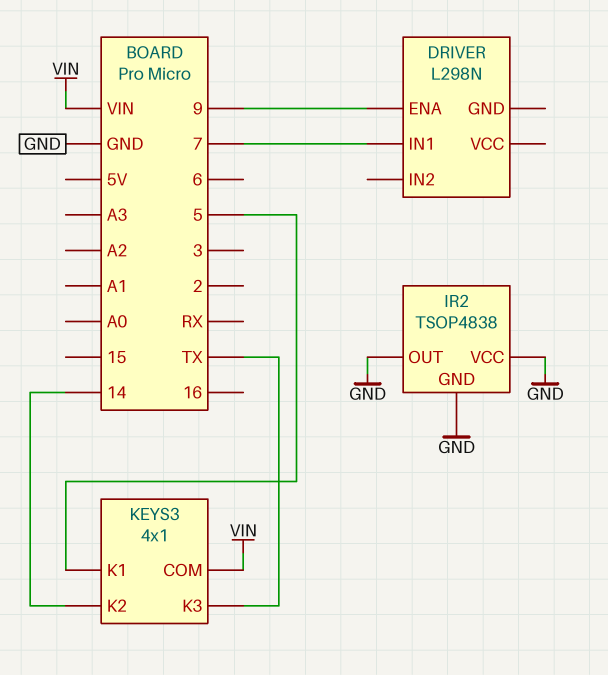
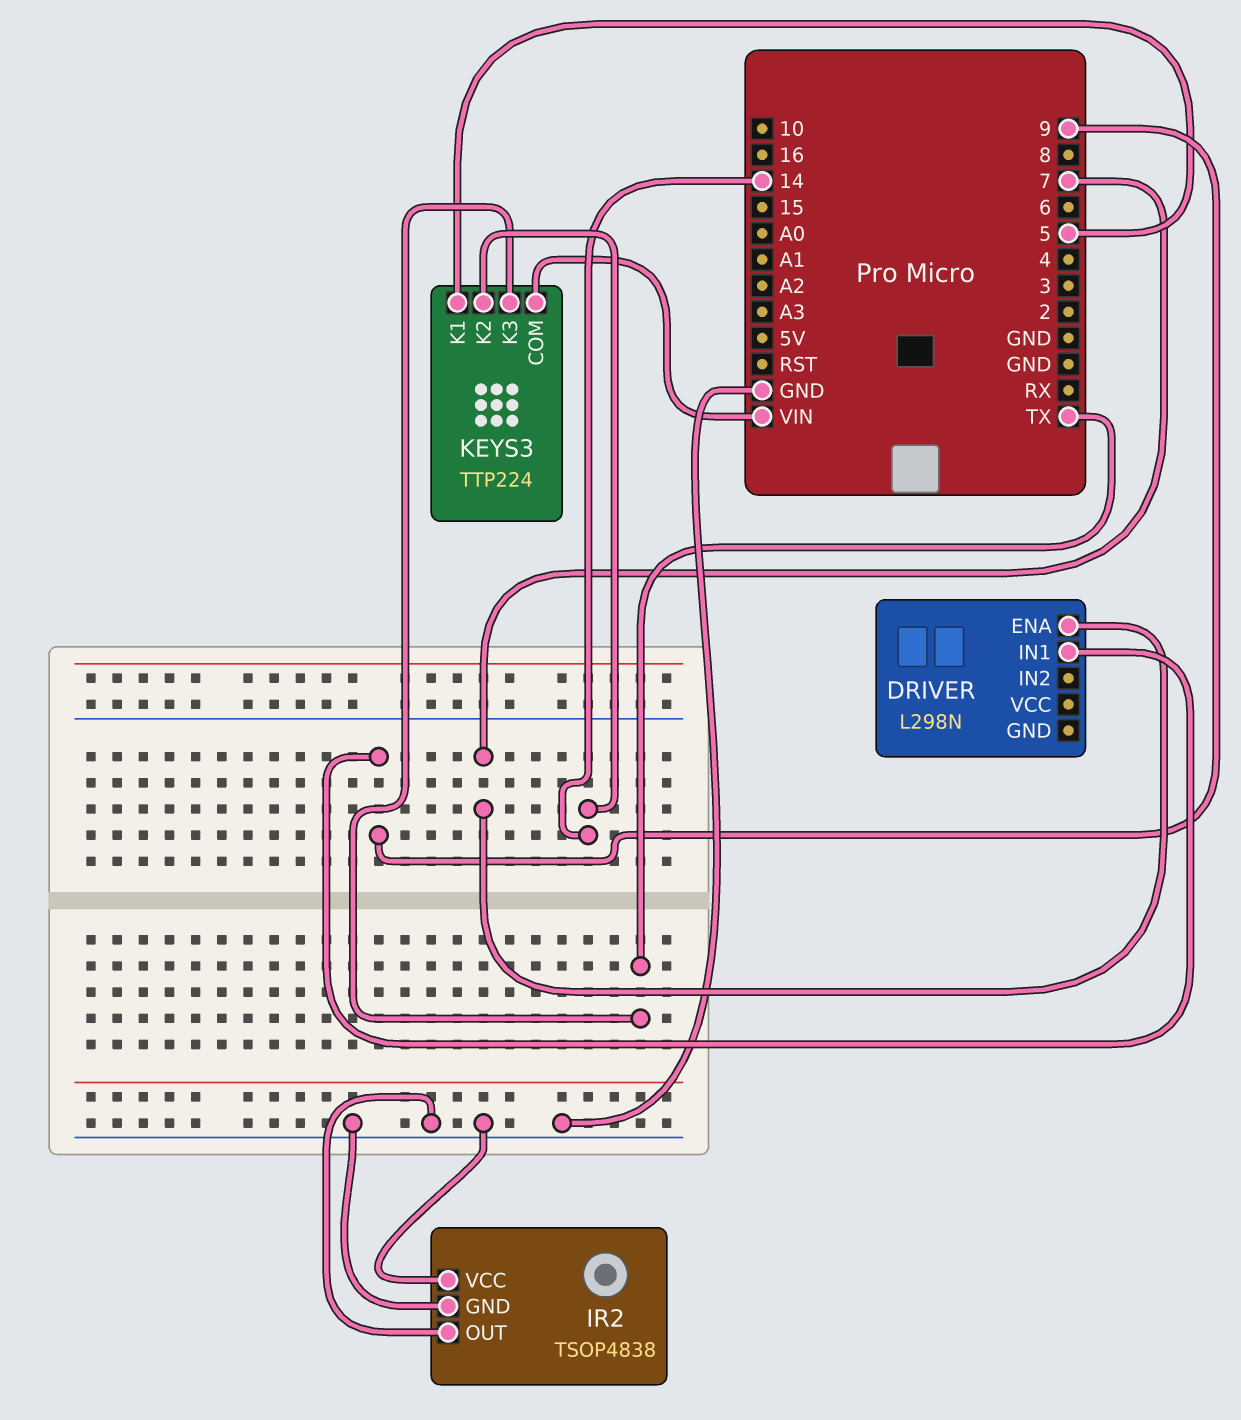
DRIVER pin ENA: 9 -> 7
DRIVER pin IN1: 7 -> 9
KEYS3: 4x1 -> TTP224

